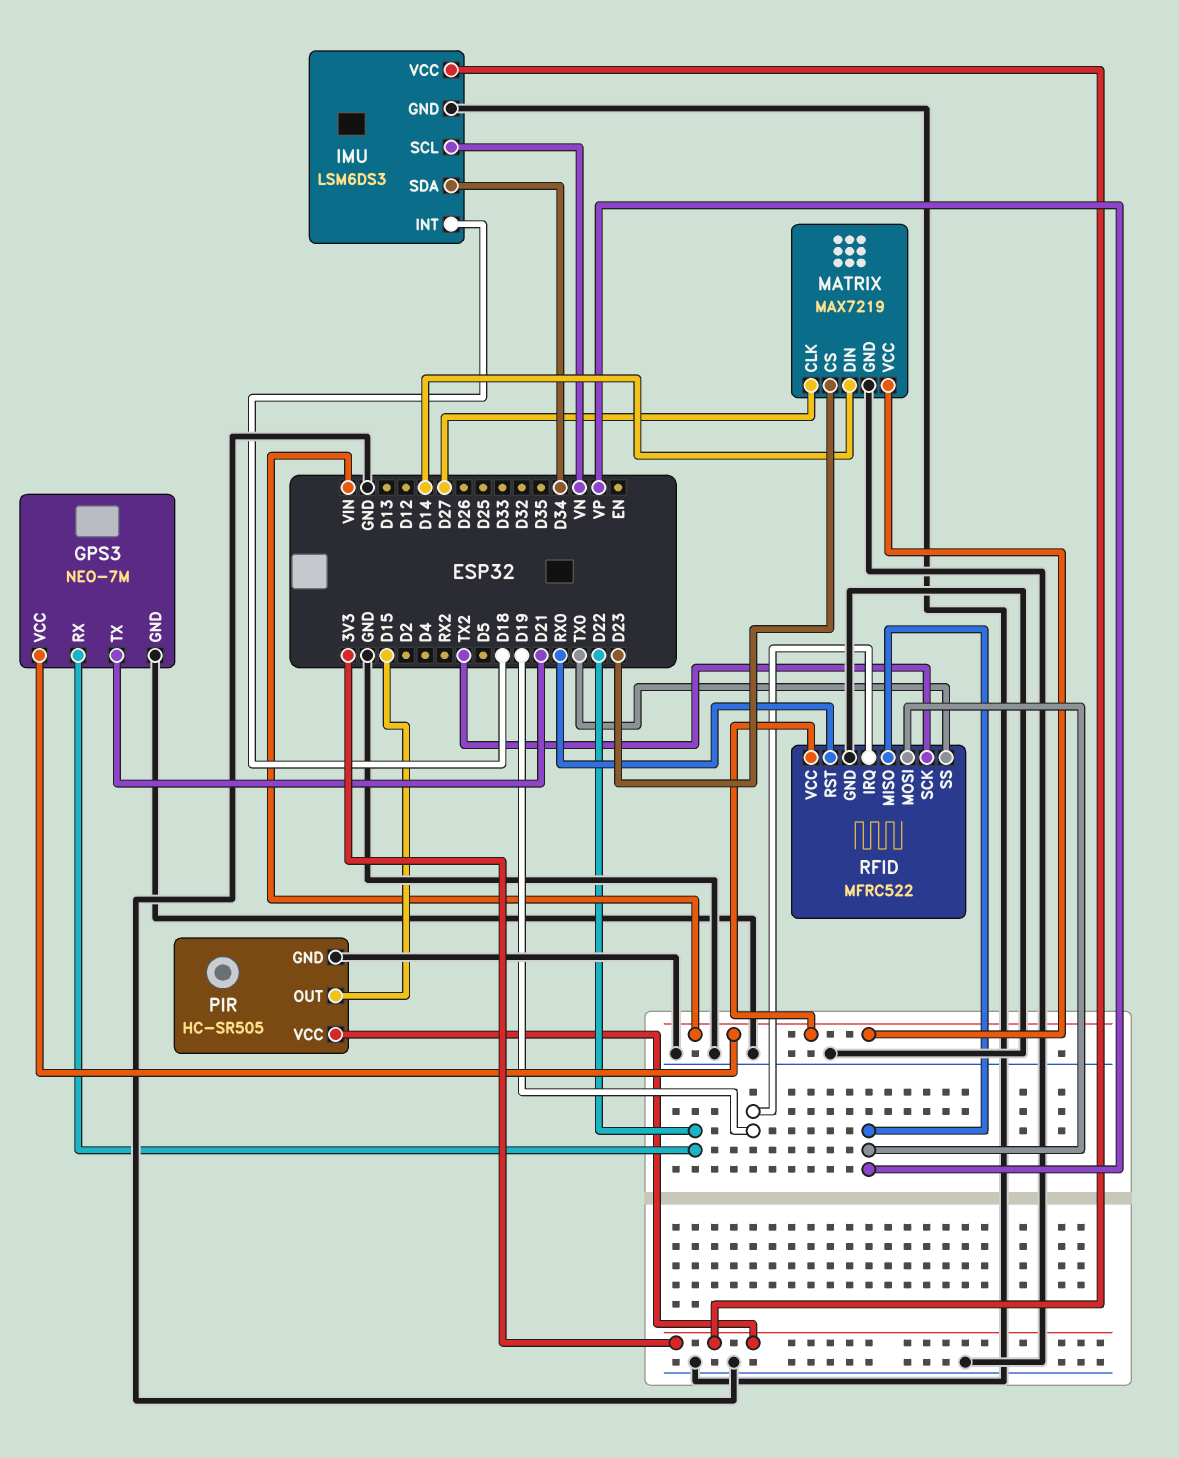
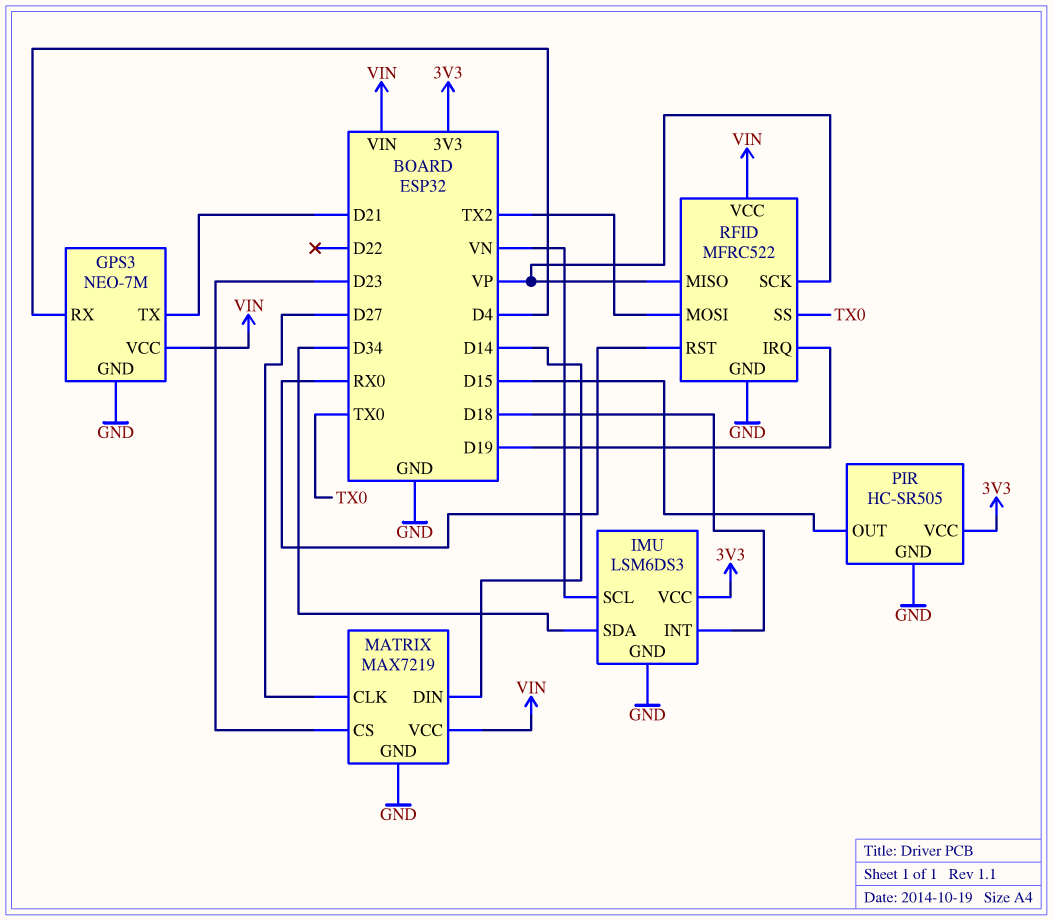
GPS3 pin RX: D22 -> D4
RFID pin MOSI: VP -> TX2
RFID pin SCK: TX2 -> VP

